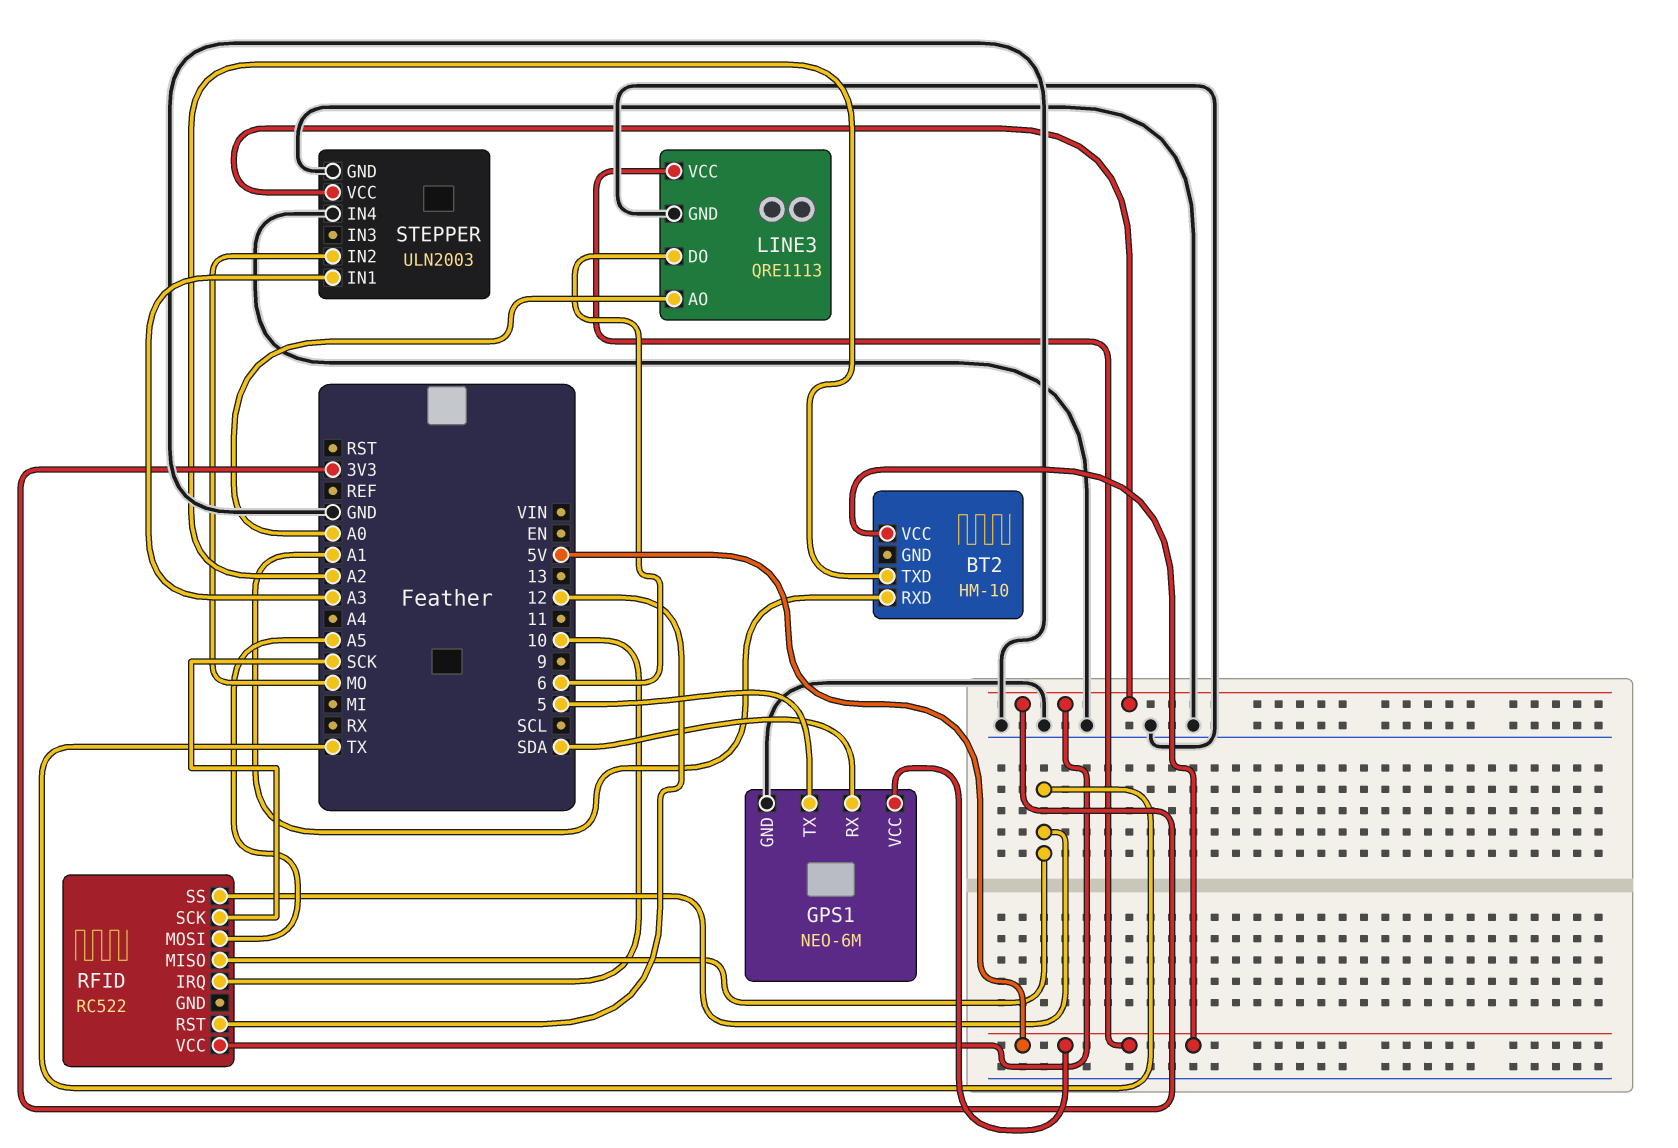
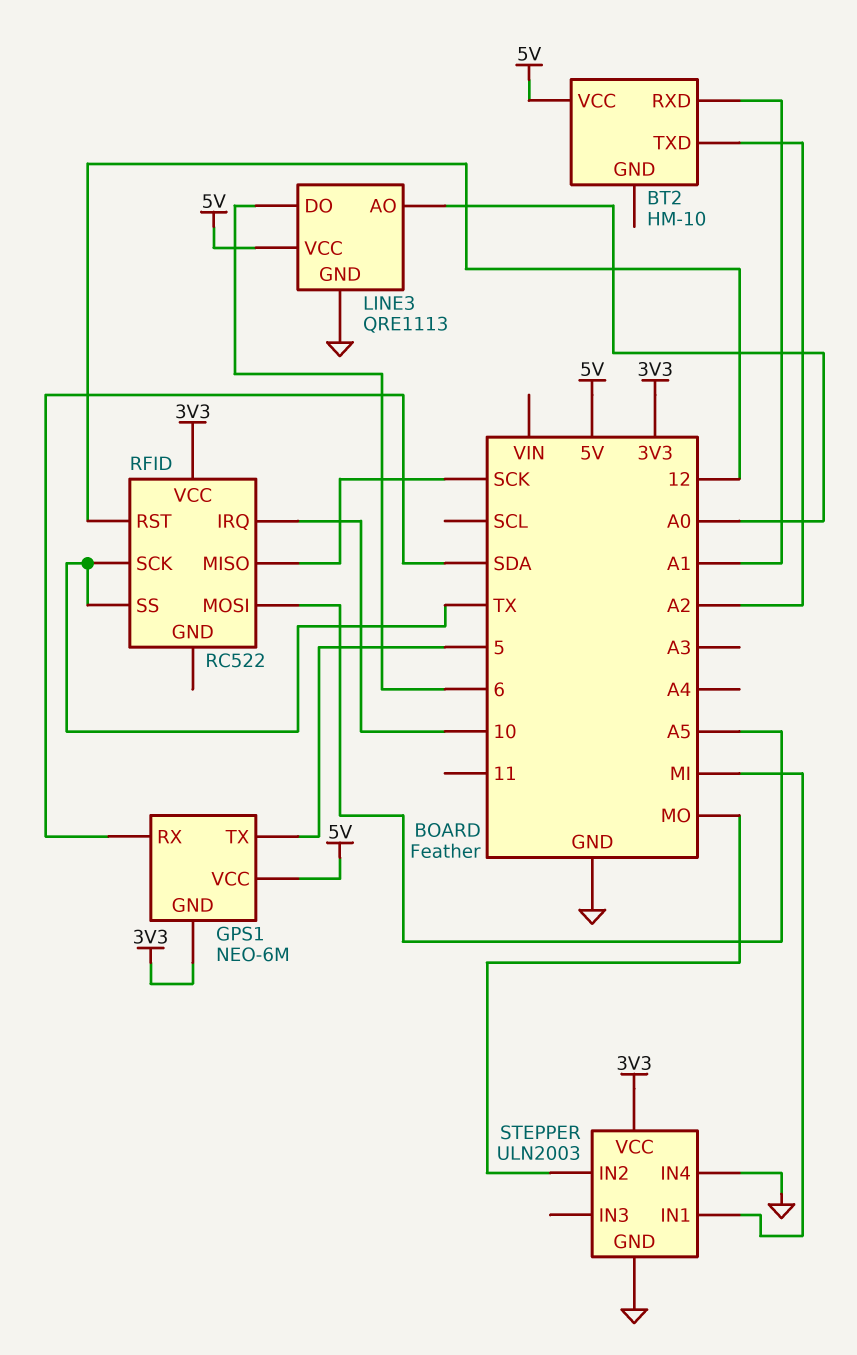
GPS1 pin GND: GND -> 3V3
RFID pin MISO: TX -> SCK
RFID pin SCK: SCK -> TX
STEPPER pin IN1: A3 -> MI

